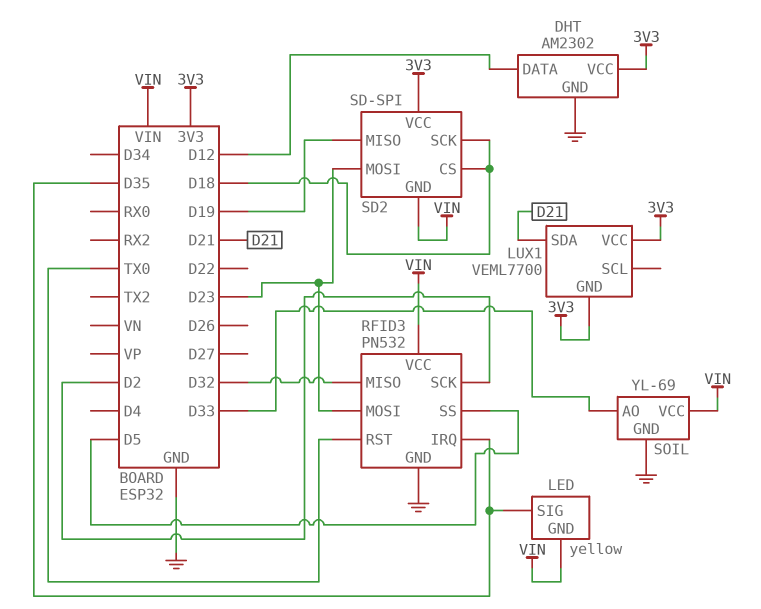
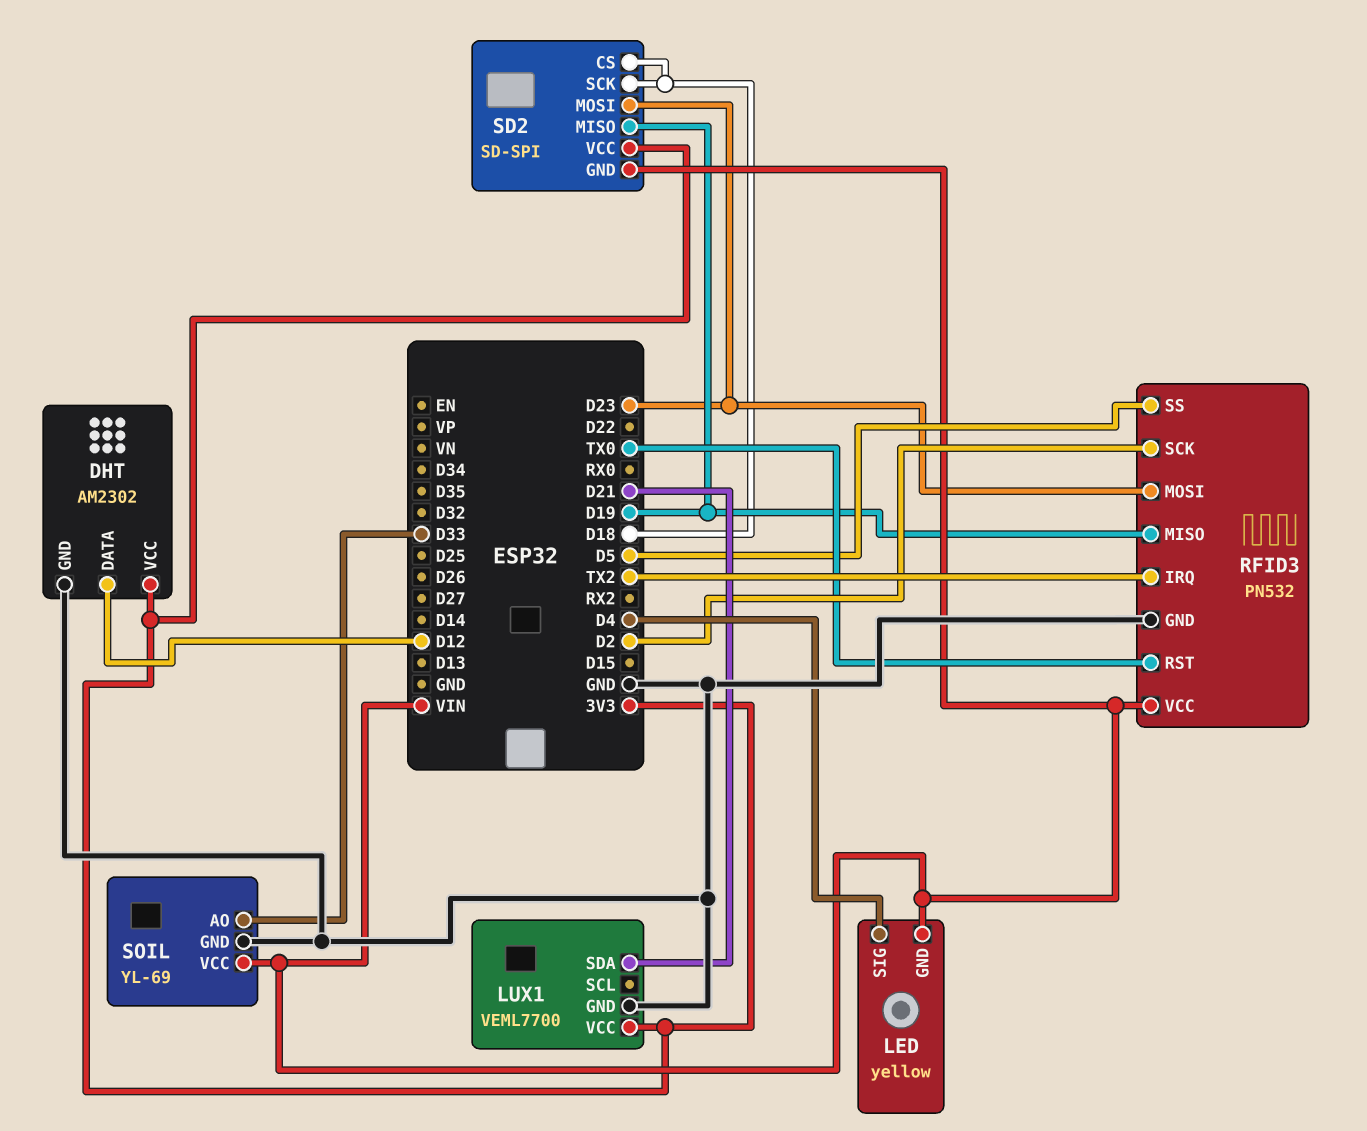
LED pin SIG: D35 -> D4
LUX1 pin GND: 3V3 -> GND
RFID3 pin IRQ: D35 -> TX2
RFID3 pin MISO: D32 -> D19

